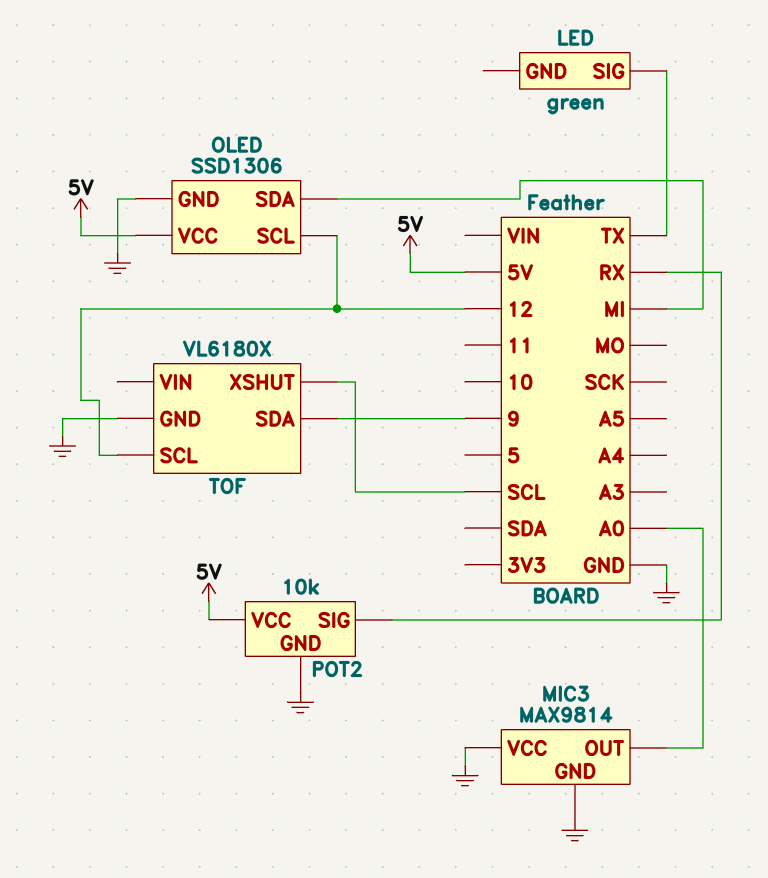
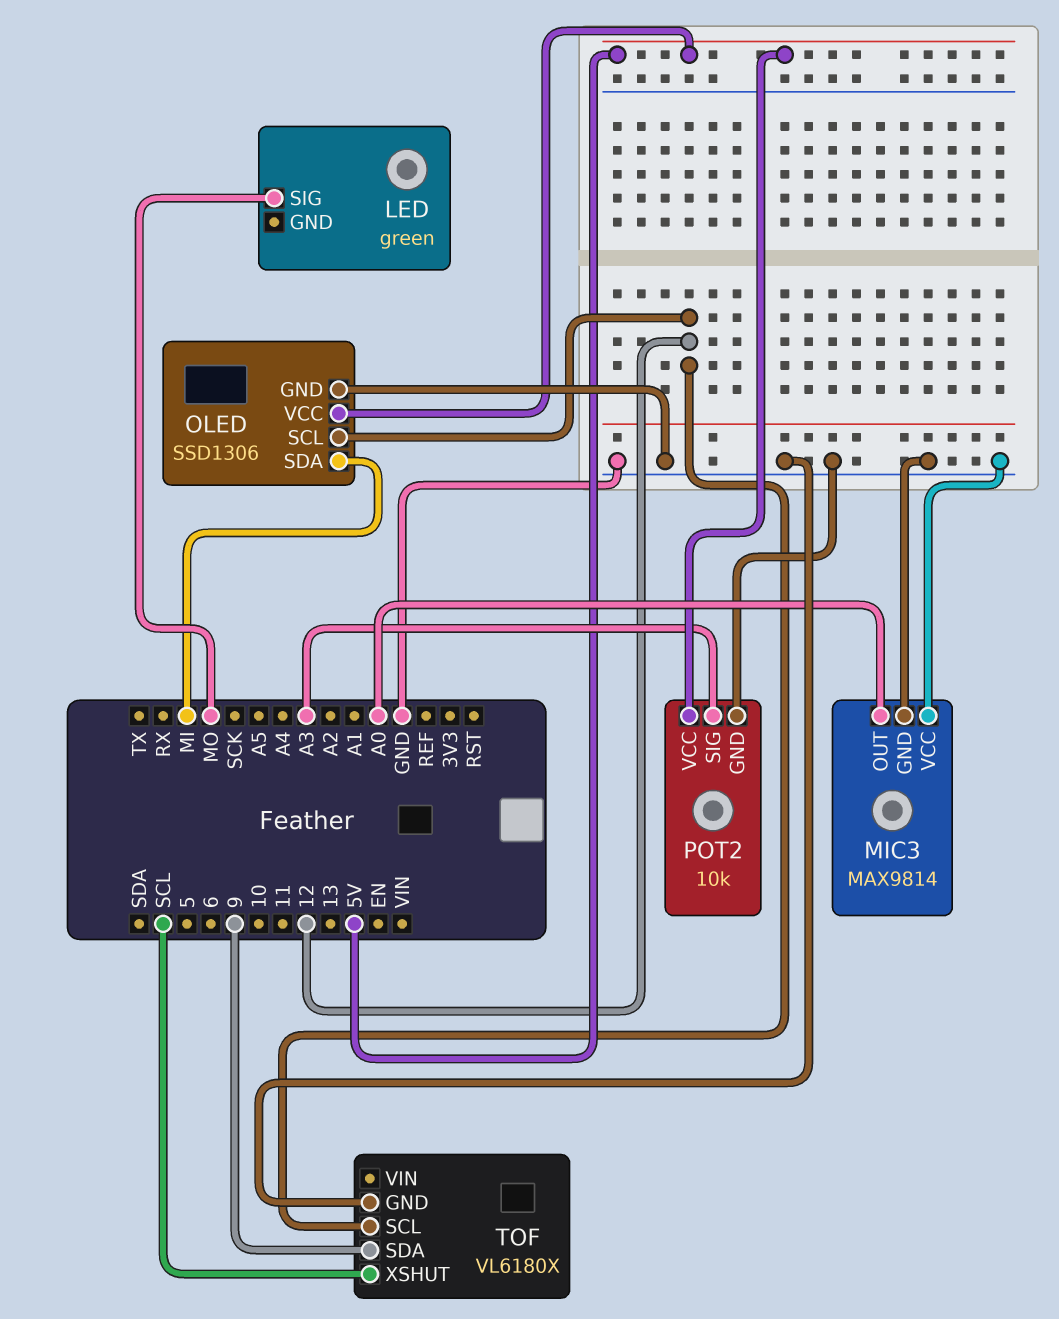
LED pin SIG: TX -> MO
POT2 pin SIG: RX -> A3

